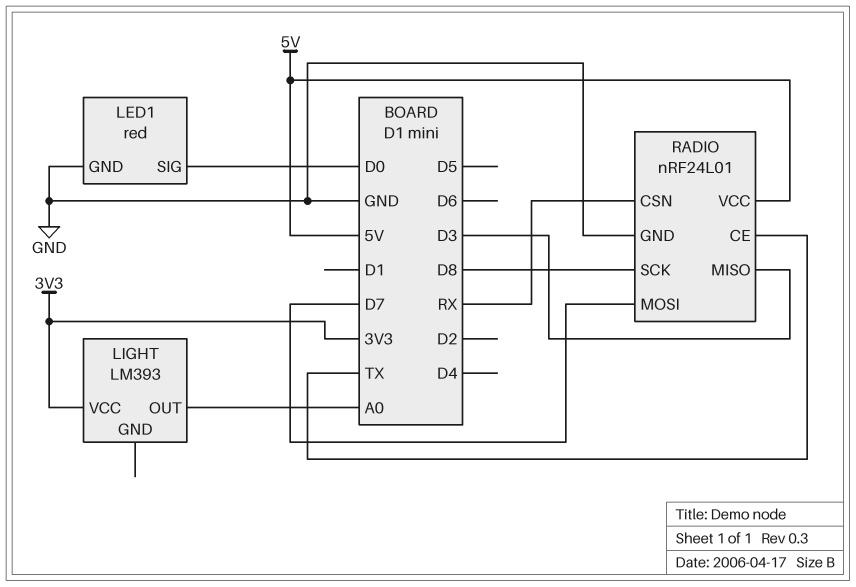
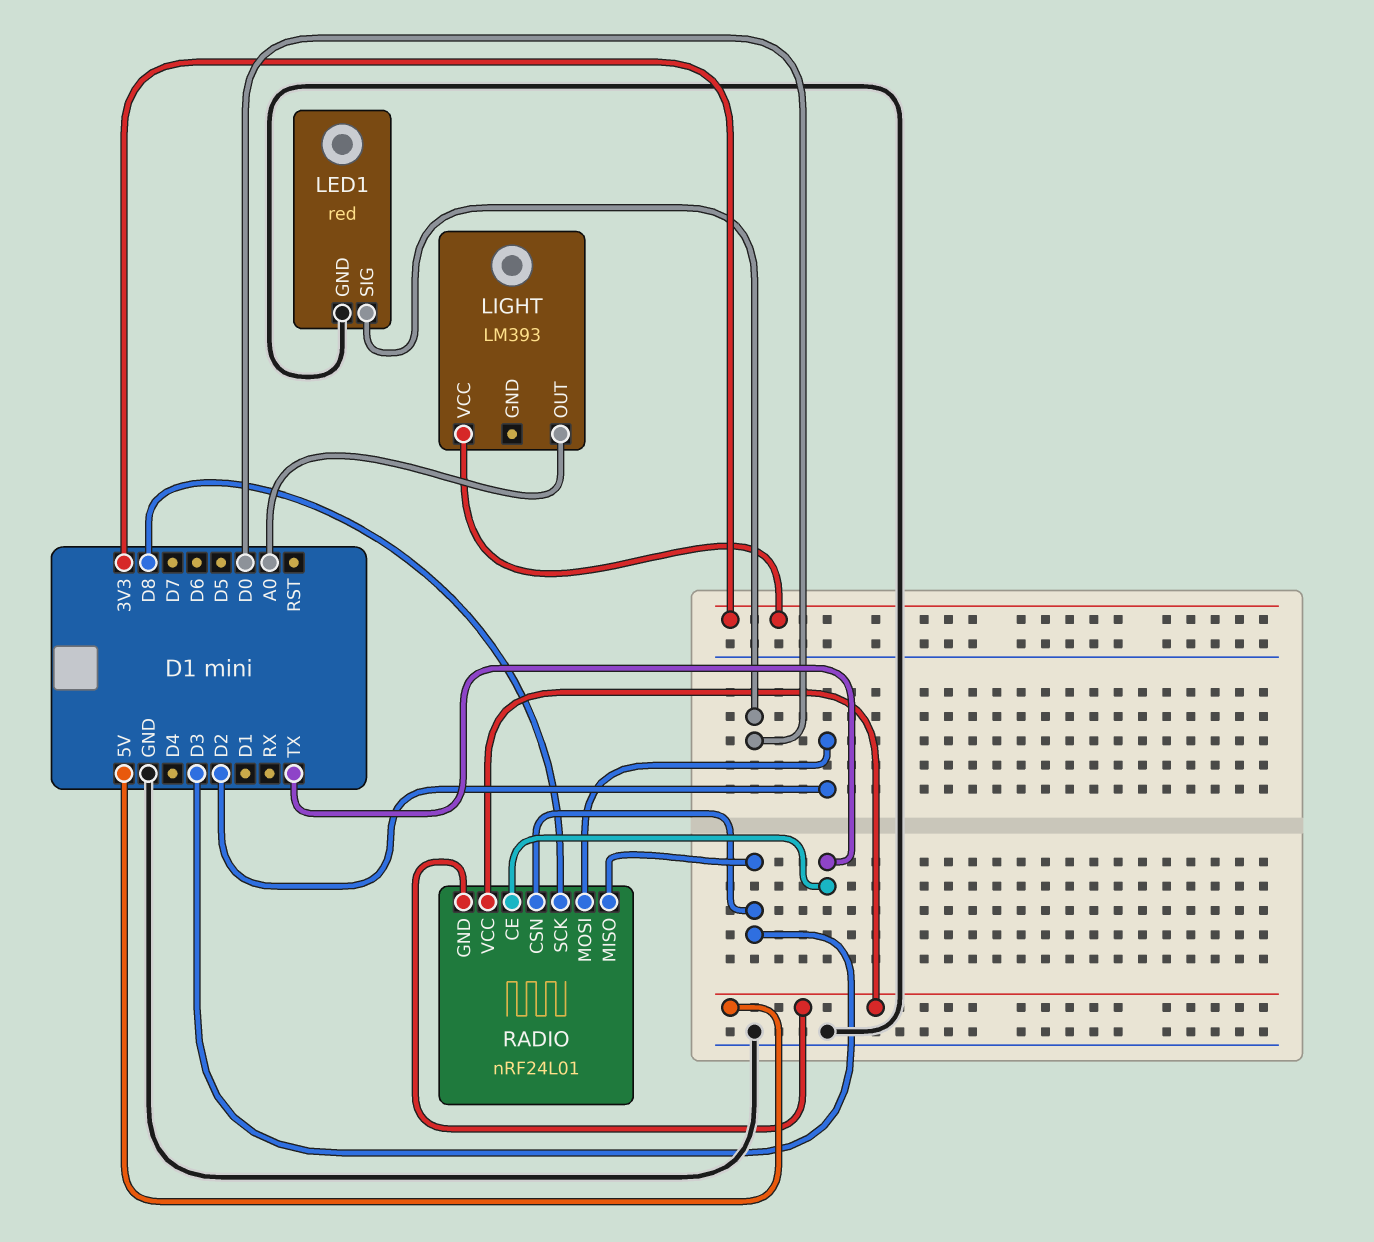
RADIO pin CSN: RX -> D3
RADIO pin GND: GND -> 5V
RADIO pin MOSI: D7 -> D2

